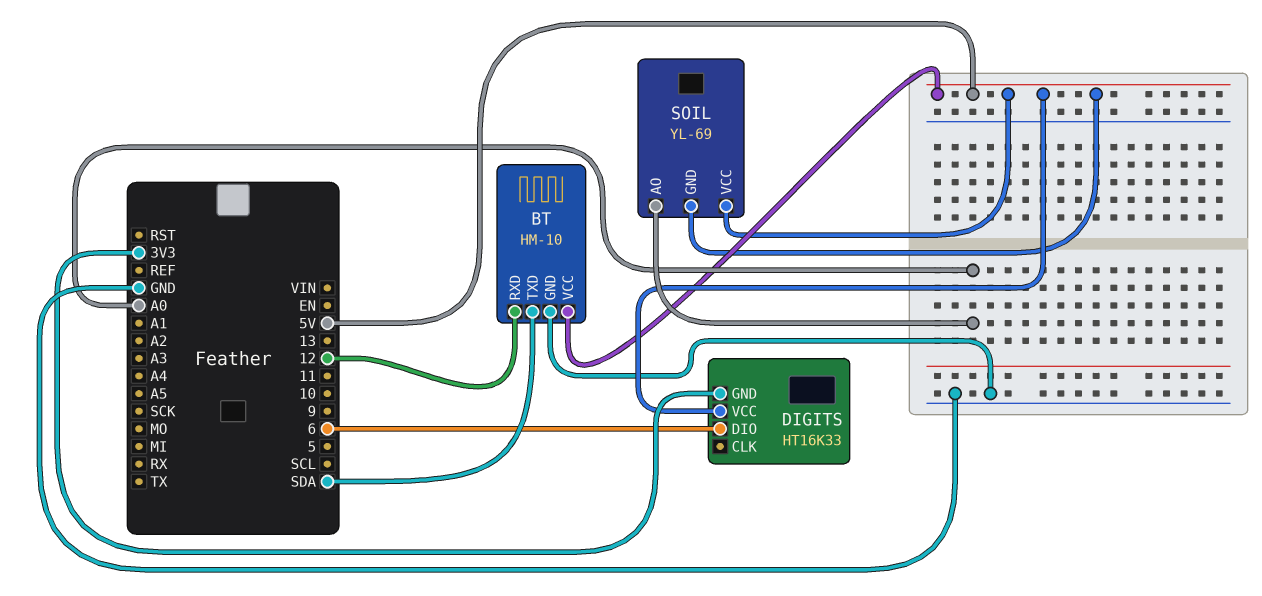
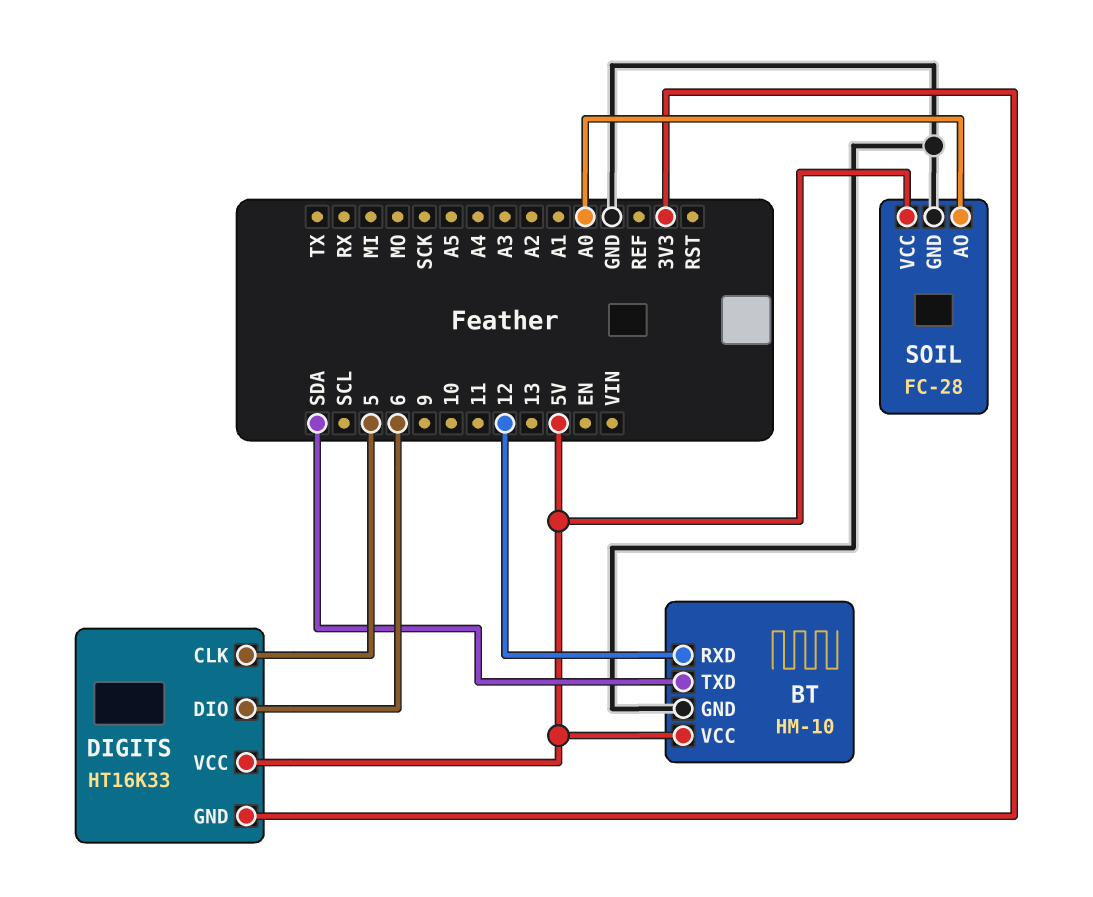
DIGITS pin CLK: none -> 5
SOIL: YL-69 -> FC-28
SOIL pin GND: 5V -> GND

